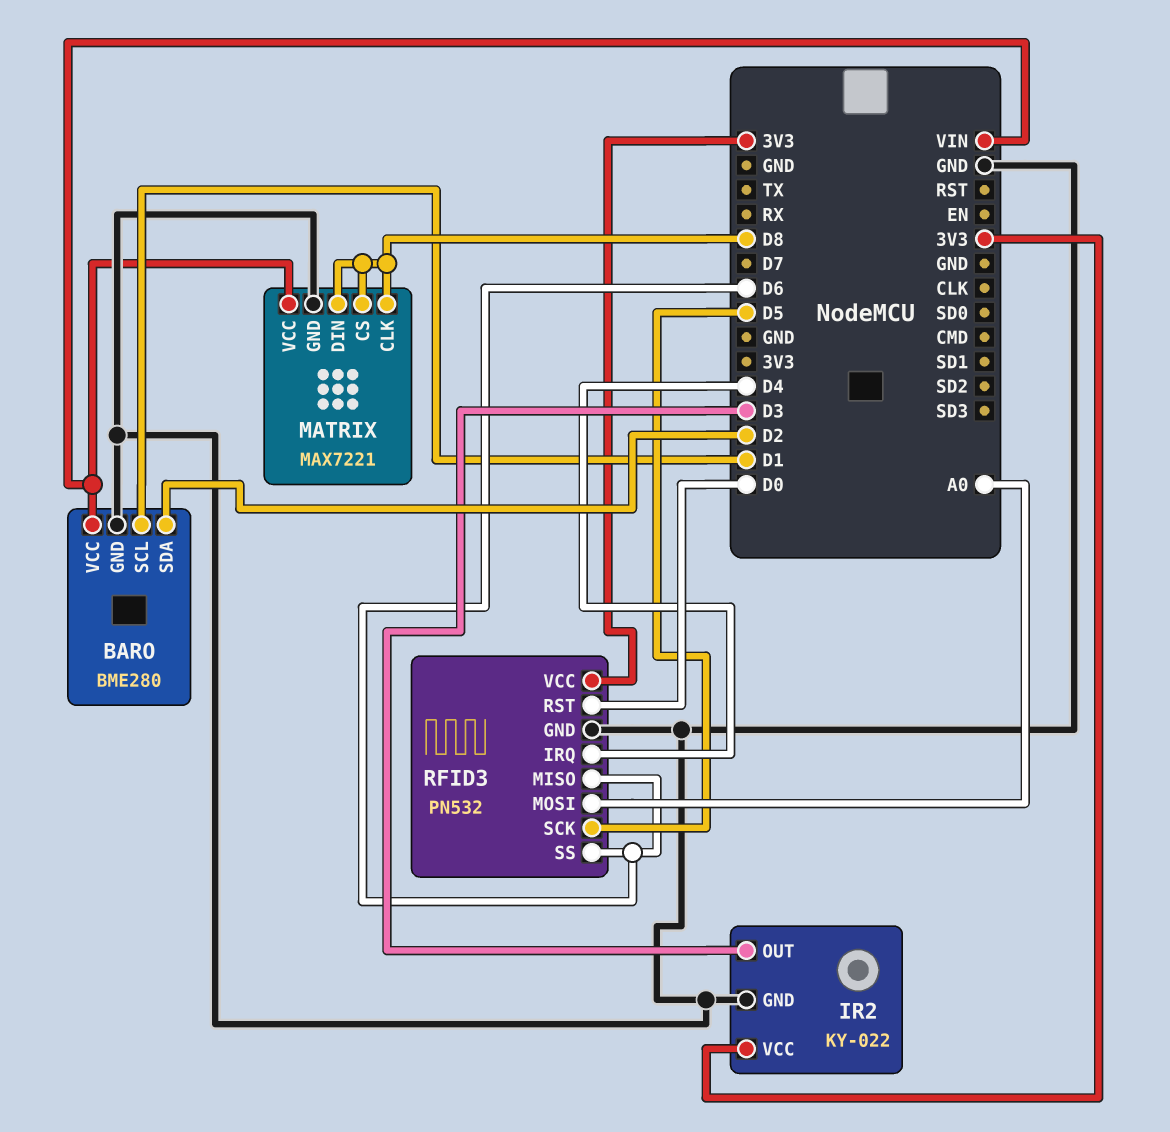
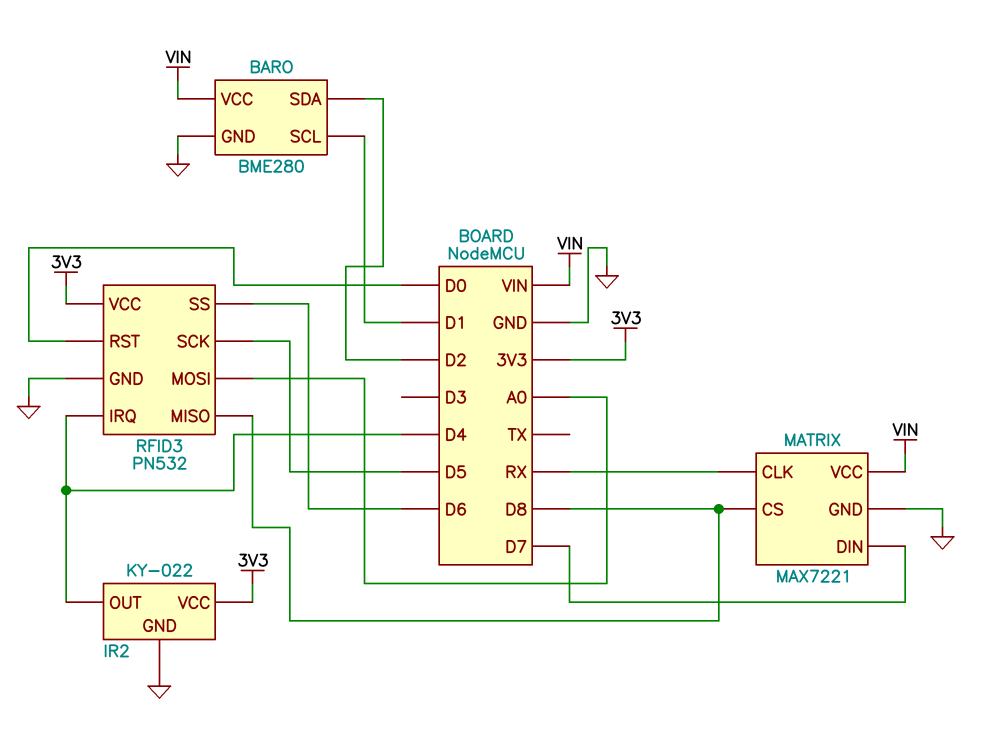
IR2 pin OUT: D3 -> D4
MATRIX pin CLK: D8 -> RX
MATRIX pin DIN: D8 -> D7
RFID3 pin MISO: D6 -> D8

